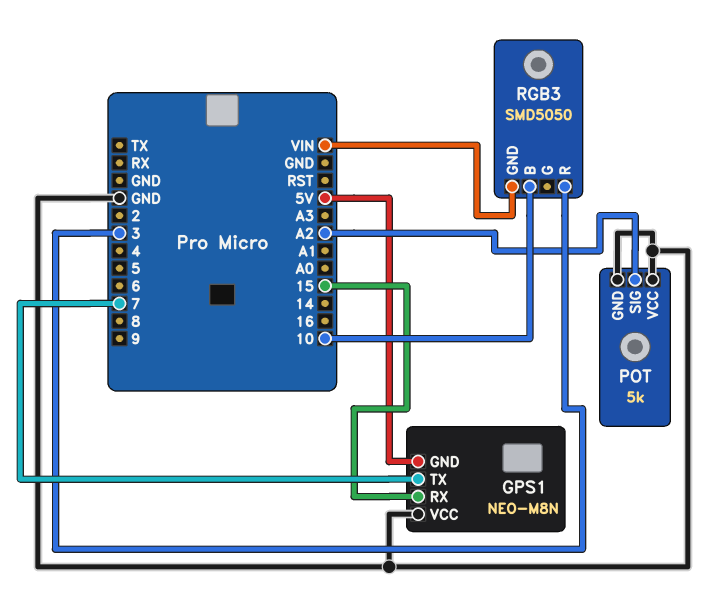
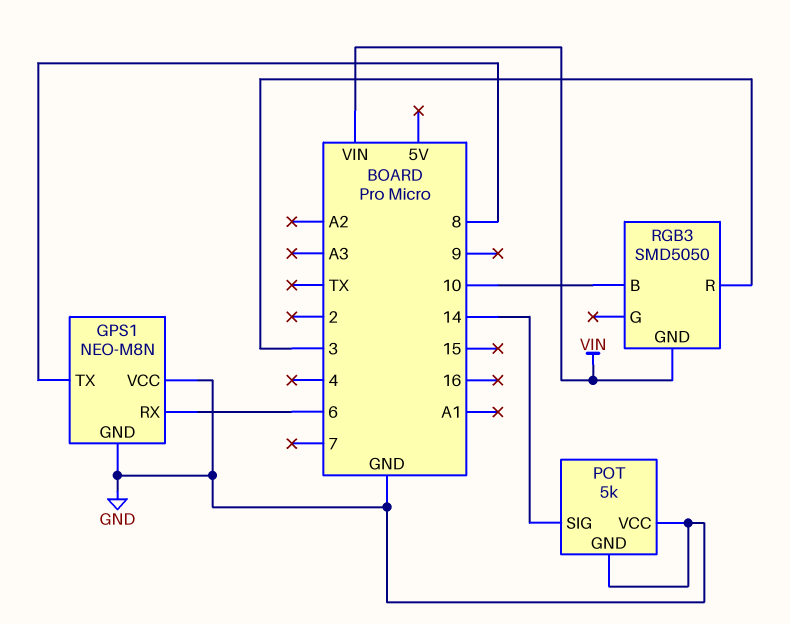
GPS1 pin GND: 5V -> GND
GPS1 pin RX: 15 -> 6
GPS1 pin TX: 7 -> 8
POT pin SIG: A2 -> 14

